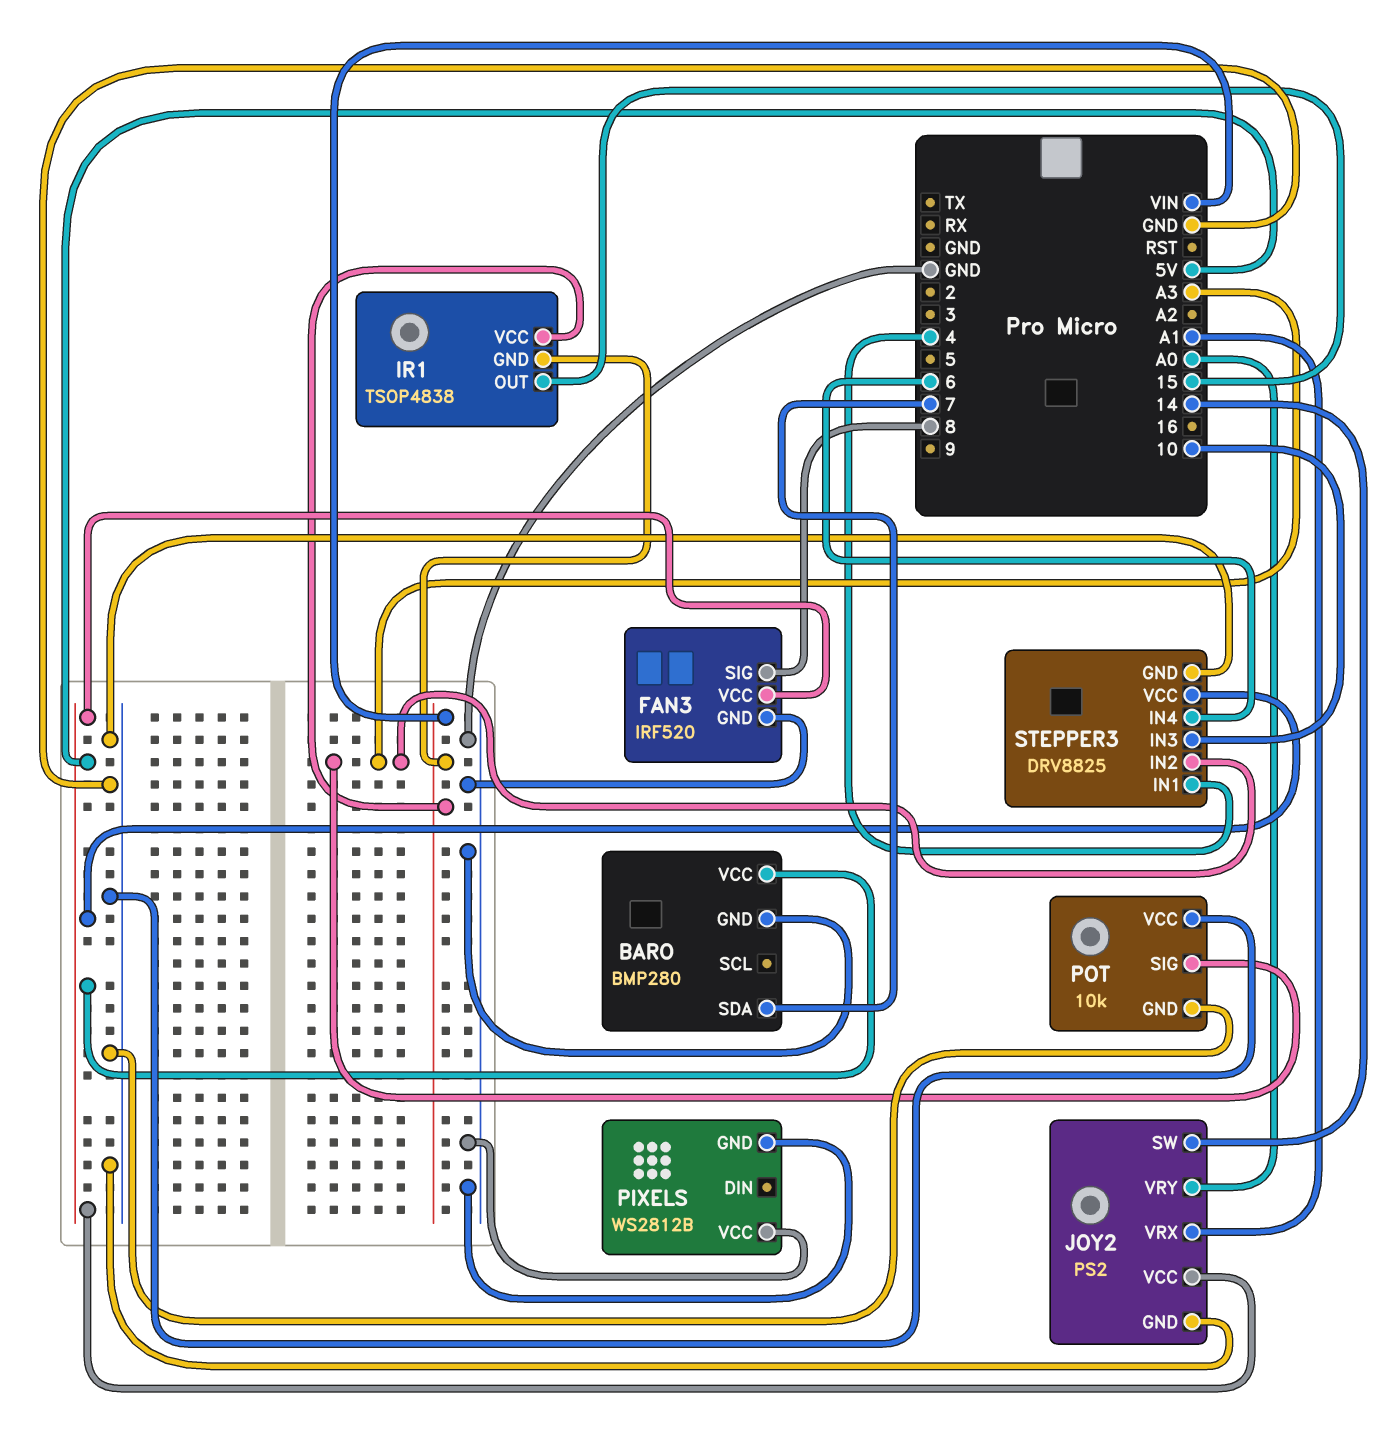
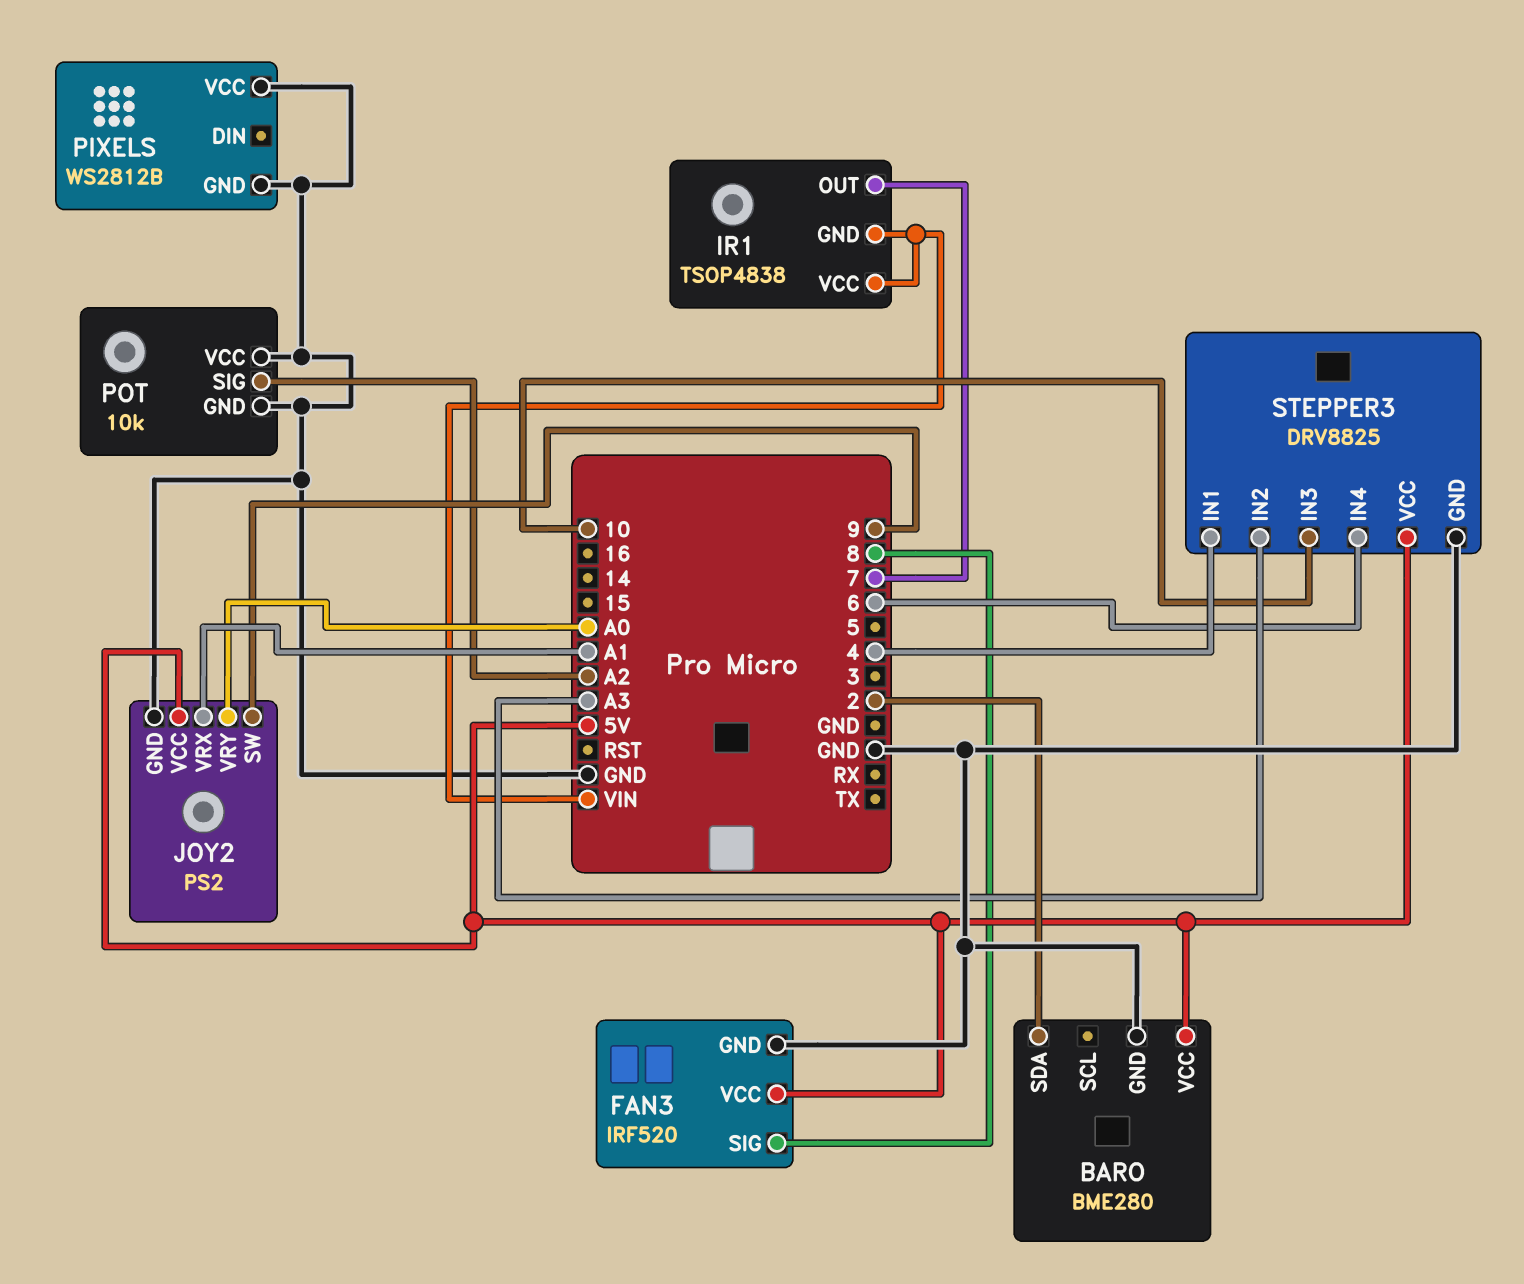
BARO: BMP280 -> BME280
BARO pin SDA: 7 -> 2
IR1 pin OUT: 15 -> 7
JOY2 pin SW: 14 -> 9
POT pin SIG: A3 -> A2

